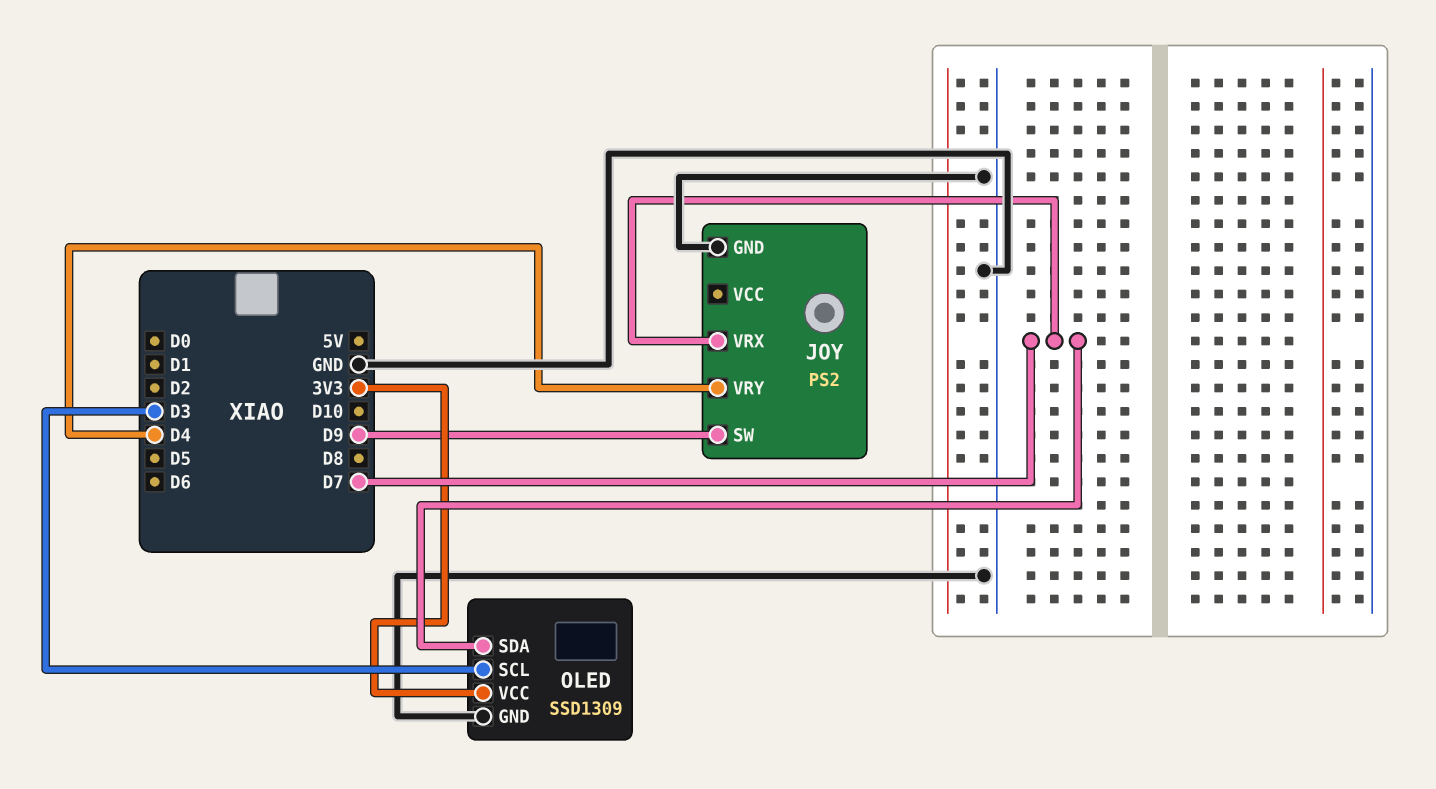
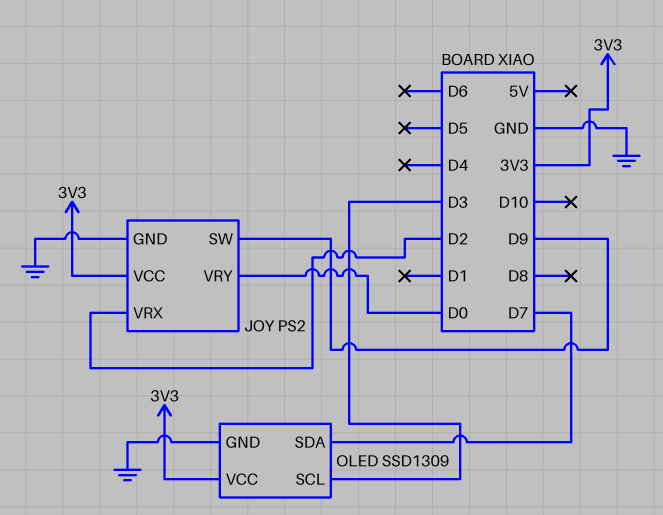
JOY pin VCC: none -> 3V3
JOY pin VRX: D7 -> D2
JOY pin VRY: D4 -> D0

